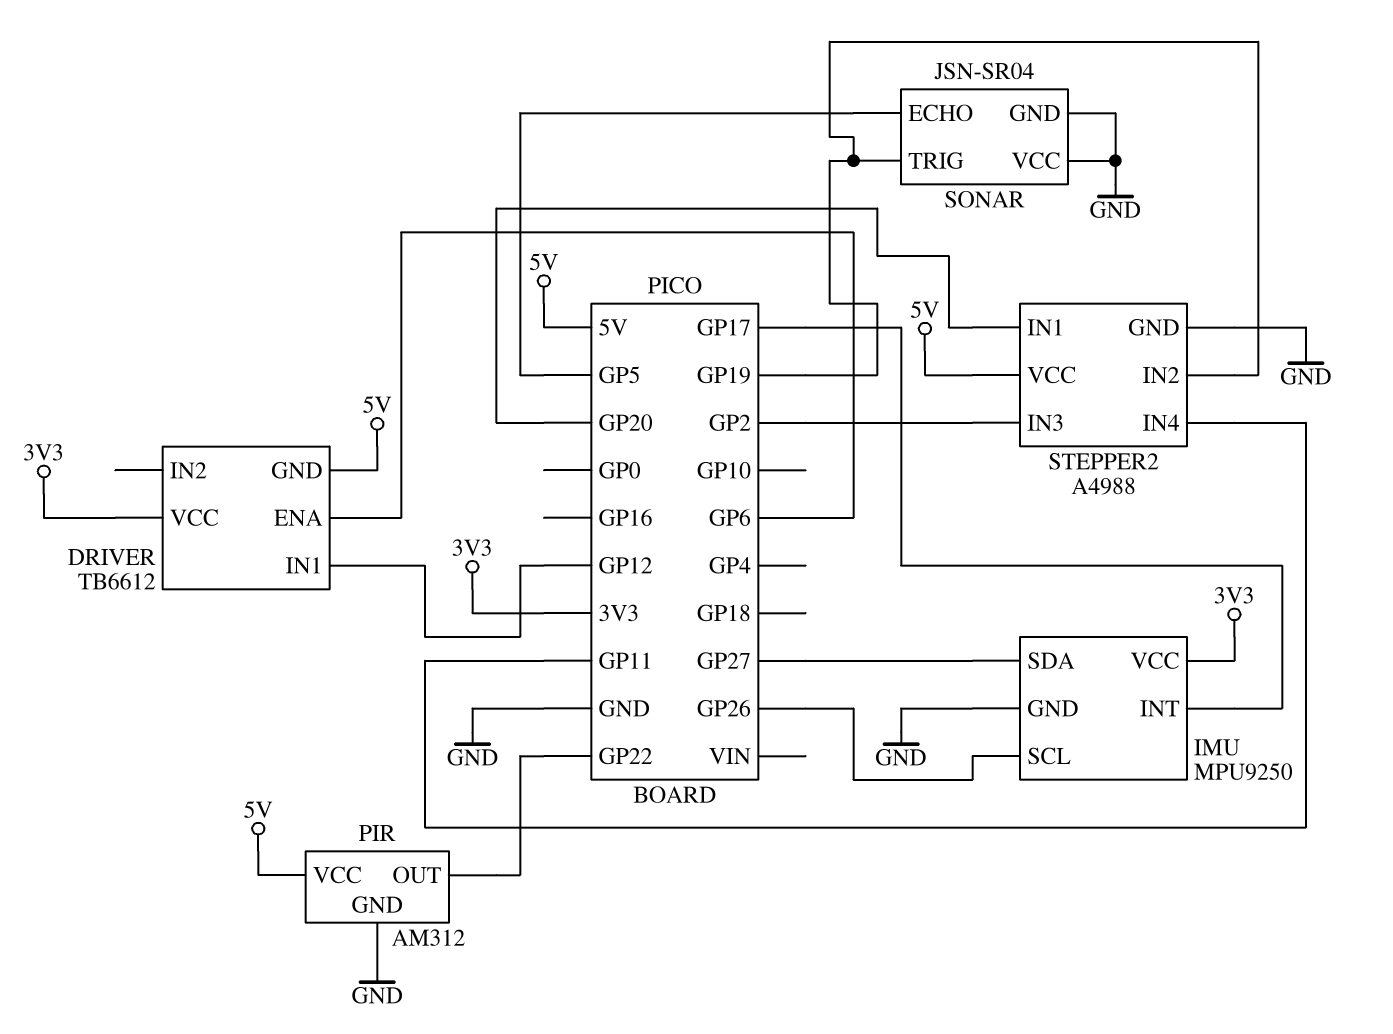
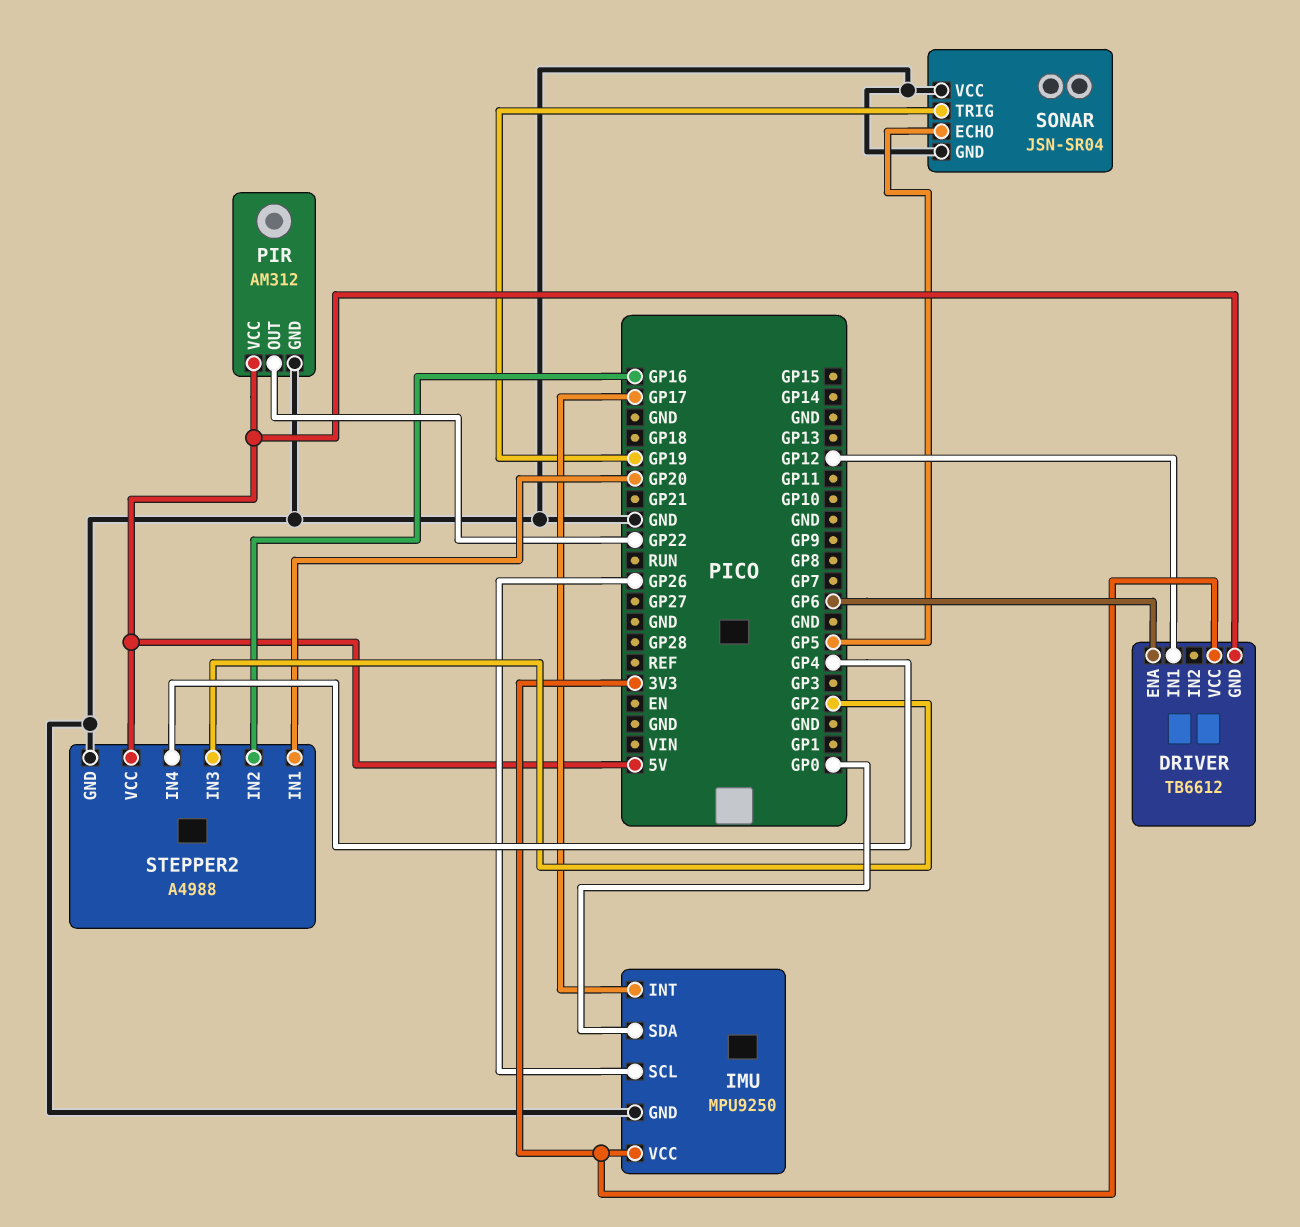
IMU pin SDA: GP27 -> GP0
STEPPER2 pin IN2: GP19 -> GP16
STEPPER2 pin IN4: GP11 -> GP4

